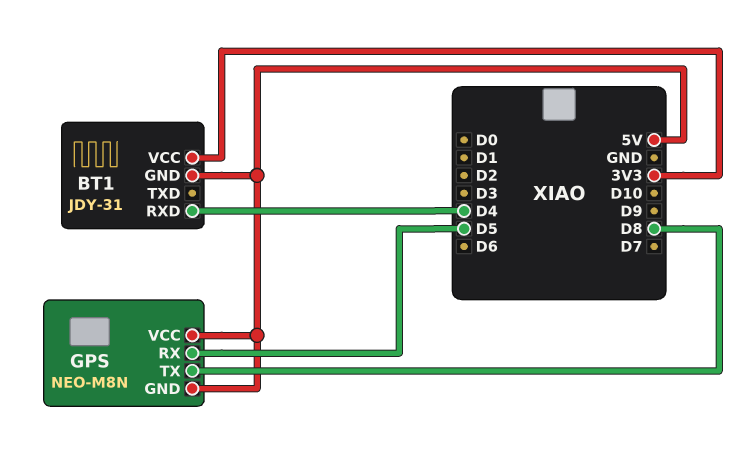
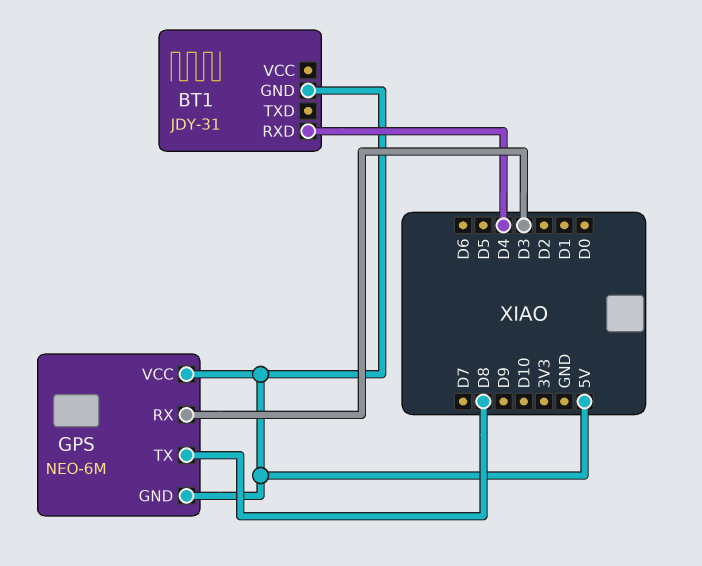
BT1 pin VCC: 3V3 -> none
GPS: NEO-M8N -> NEO-6M
GPS pin RX: D5 -> D3

